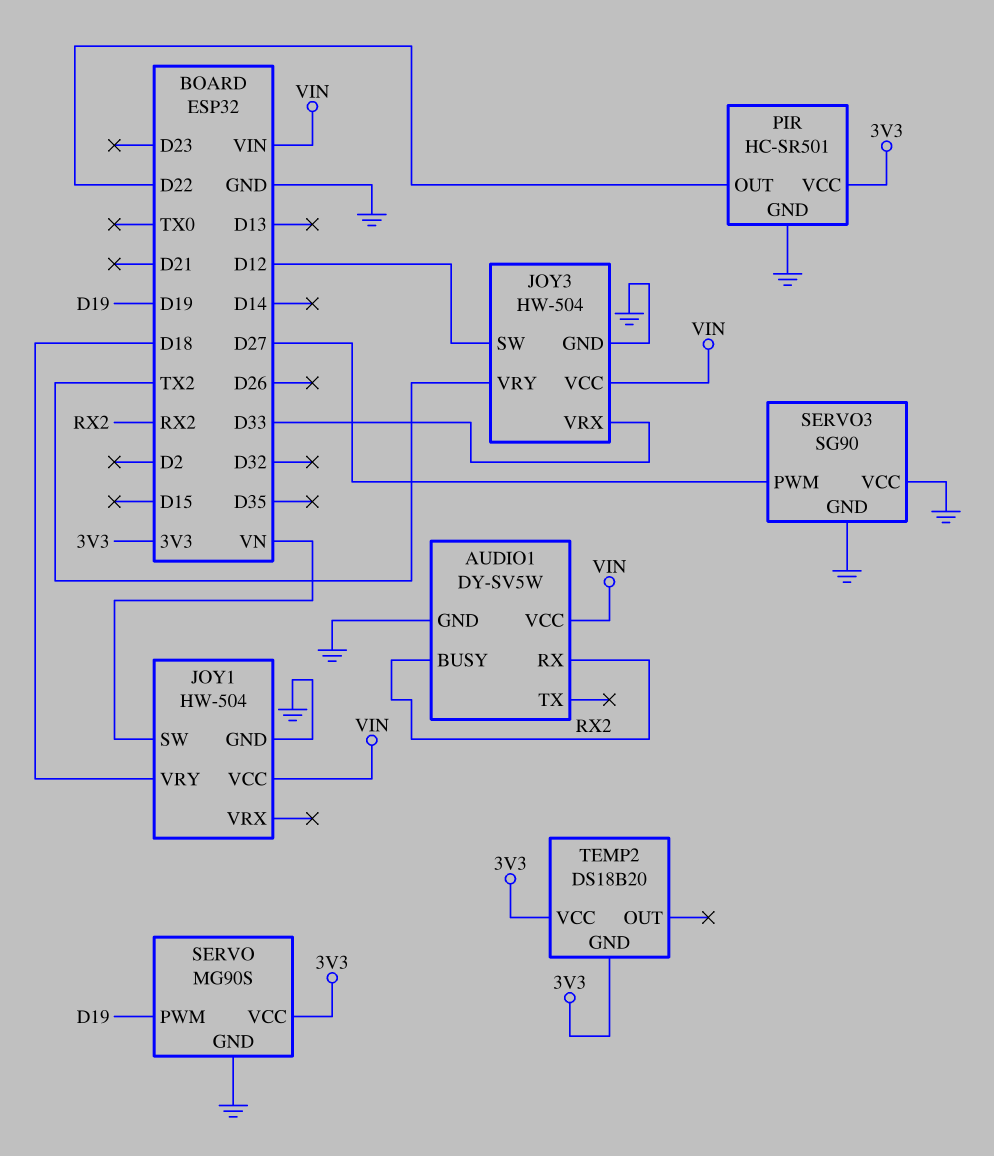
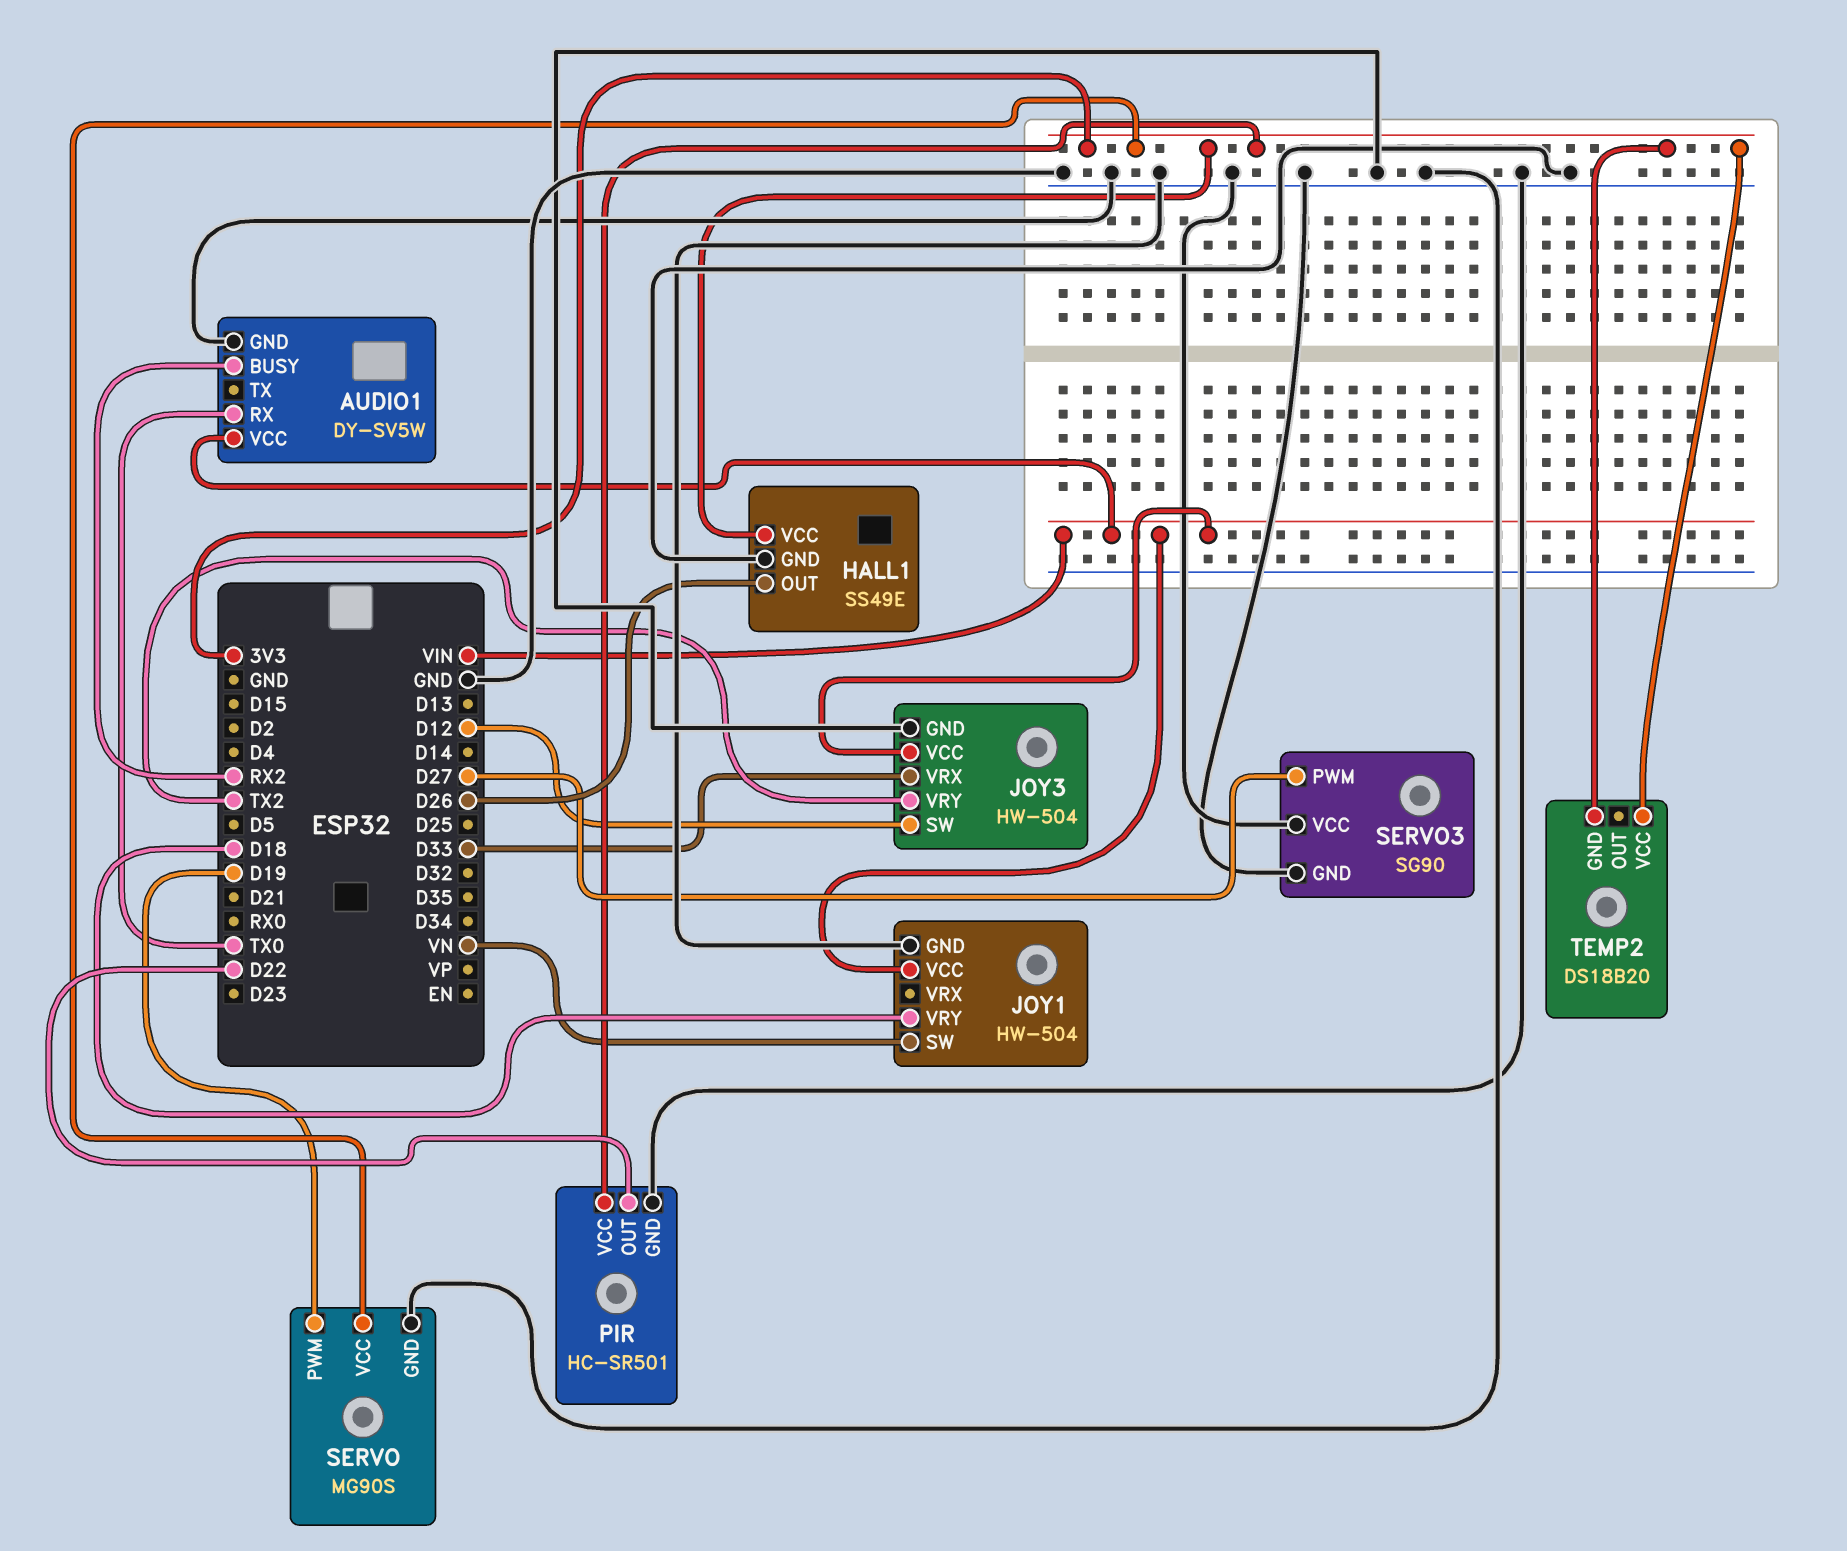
AUDIO1 pin RX: RX2 -> TX0
HALL1: none -> SS49E
HALL1 pin GND: none -> GND
HALL1 pin OUT: none -> D26
HALL1 pin VCC: none -> 3V3

